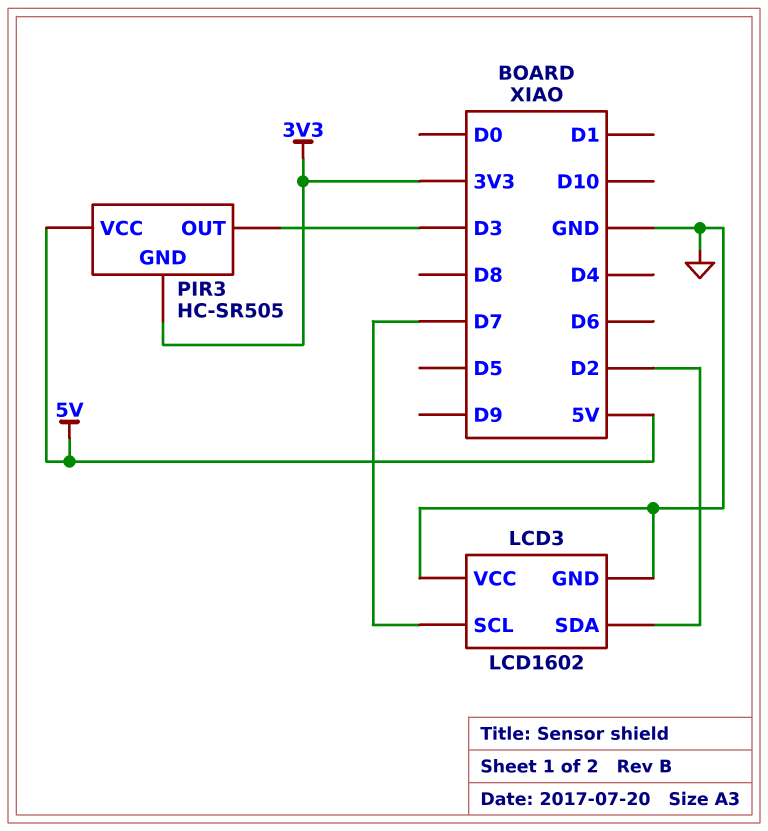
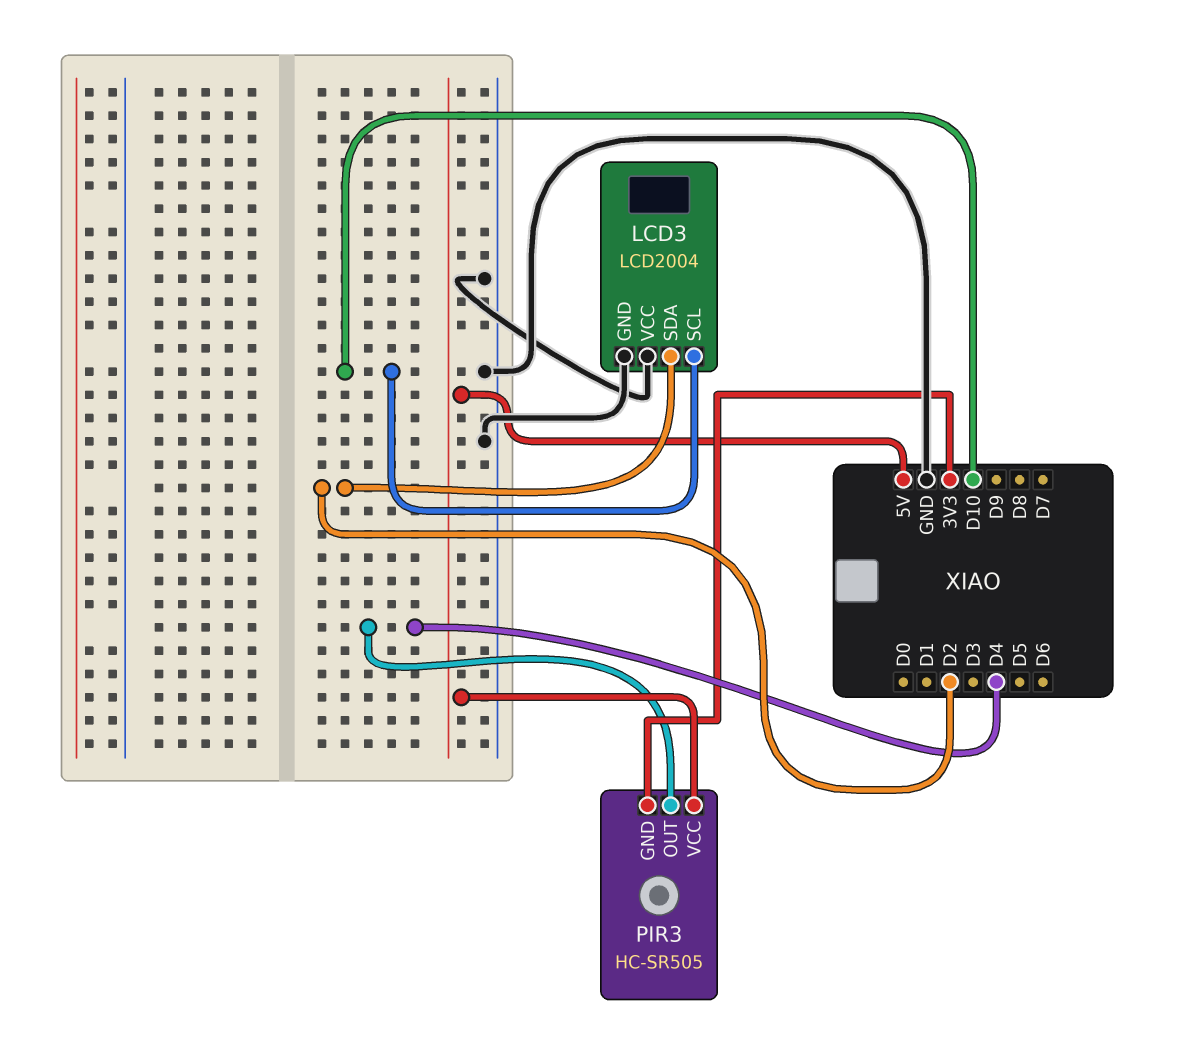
LCD3: LCD1602 -> LCD2004
LCD3 pin SCL: D7 -> D10
PIR3 pin OUT: D3 -> D4

